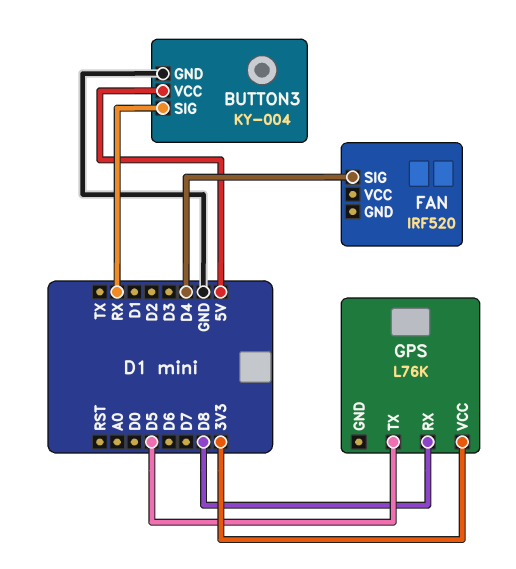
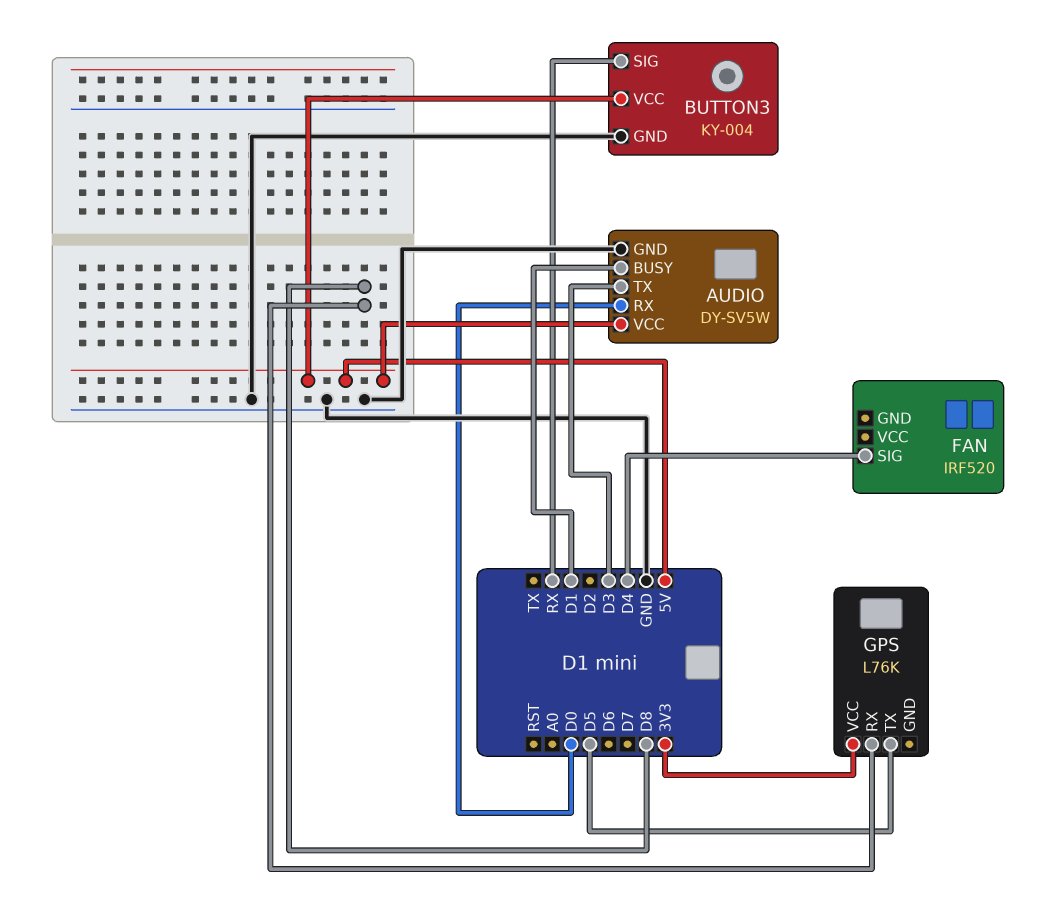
AUDIO: none -> DY-SV5W
AUDIO pin BUSY: none -> D1
AUDIO pin GND: none -> GND
AUDIO pin RX: none -> D0
AUDIO pin TX: none -> D3
AUDIO pin VCC: none -> 5V

